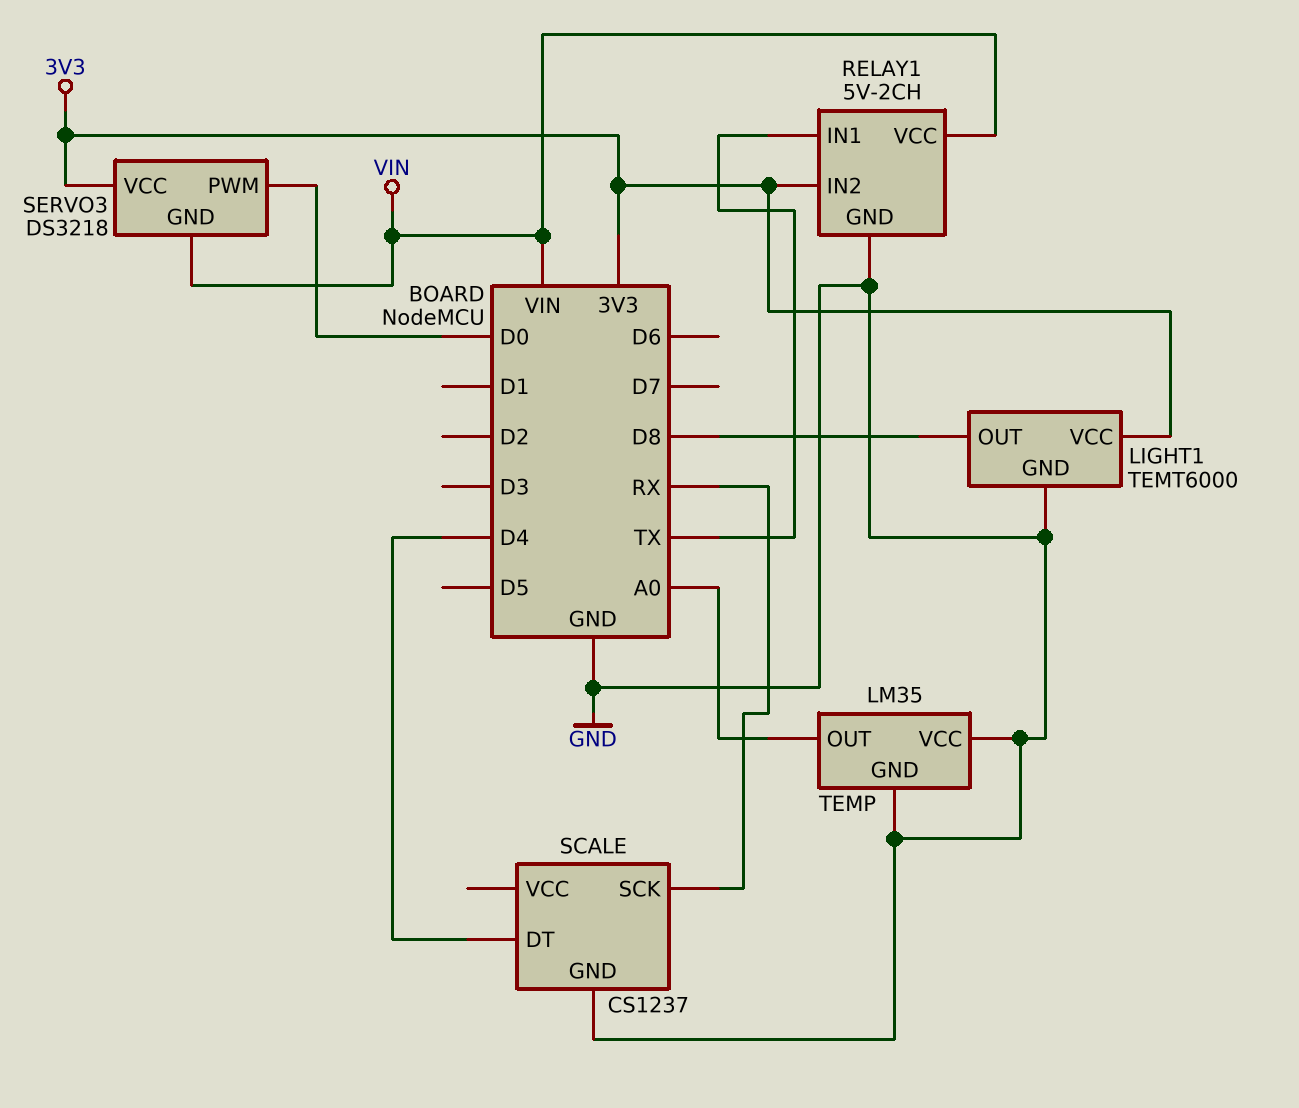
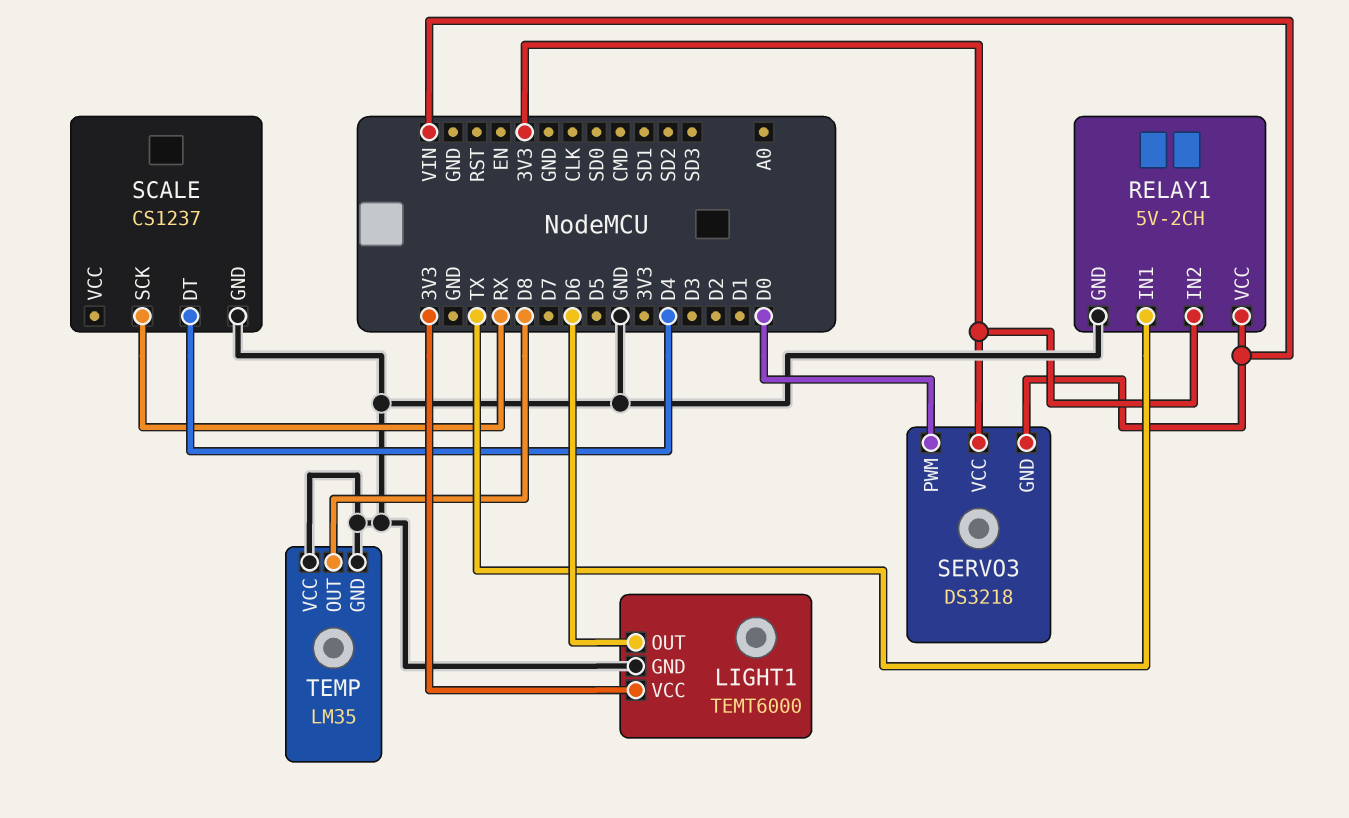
LIGHT1 pin OUT: D8 -> D6
TEMP pin OUT: A0 -> D8

